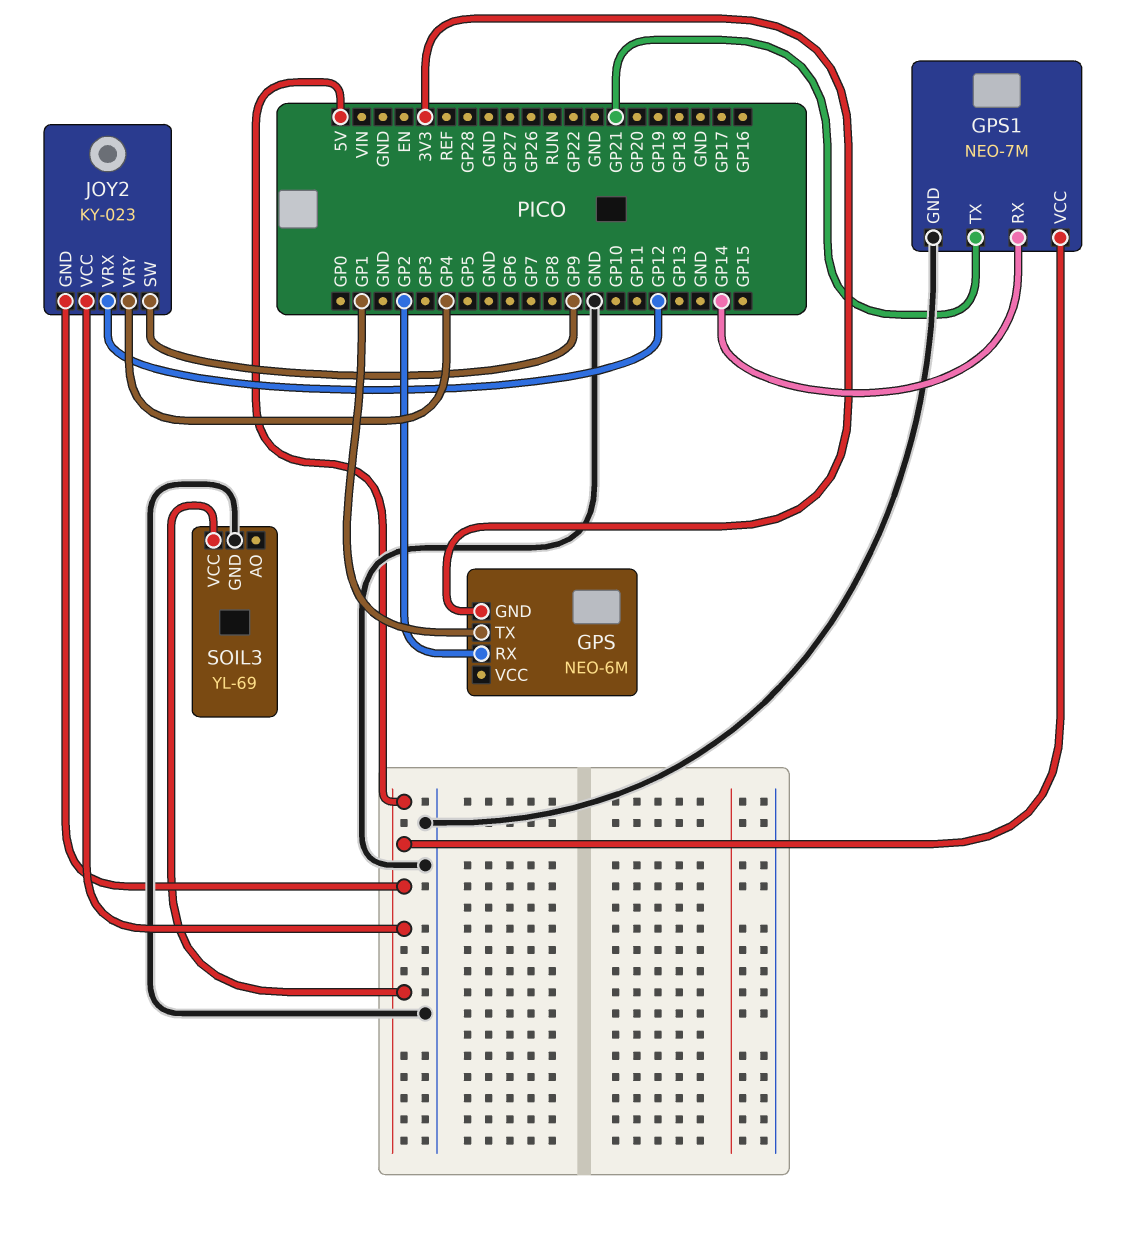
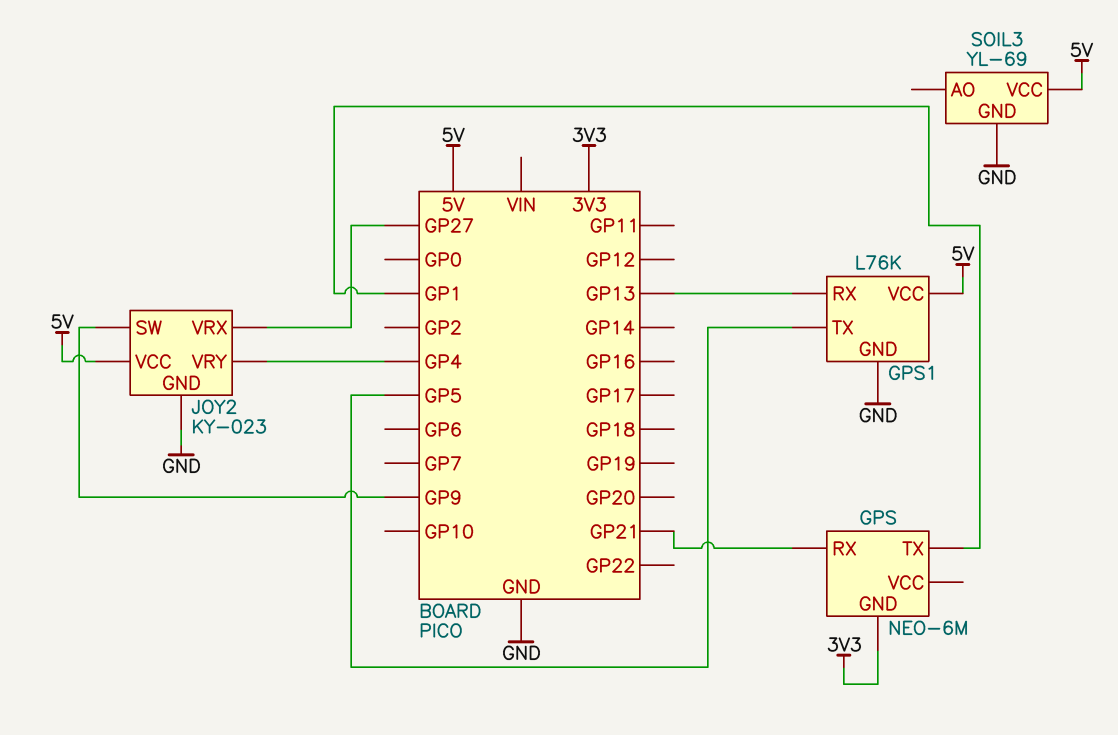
GPS pin RX: GP2 -> GP21
GPS1: NEO-7M -> L76K
GPS1 pin RX: GP14 -> GP13
GPS1 pin TX: GP21 -> GP5
JOY2 pin GND: 5V -> GND
JOY2 pin VRX: GP12 -> GP27

